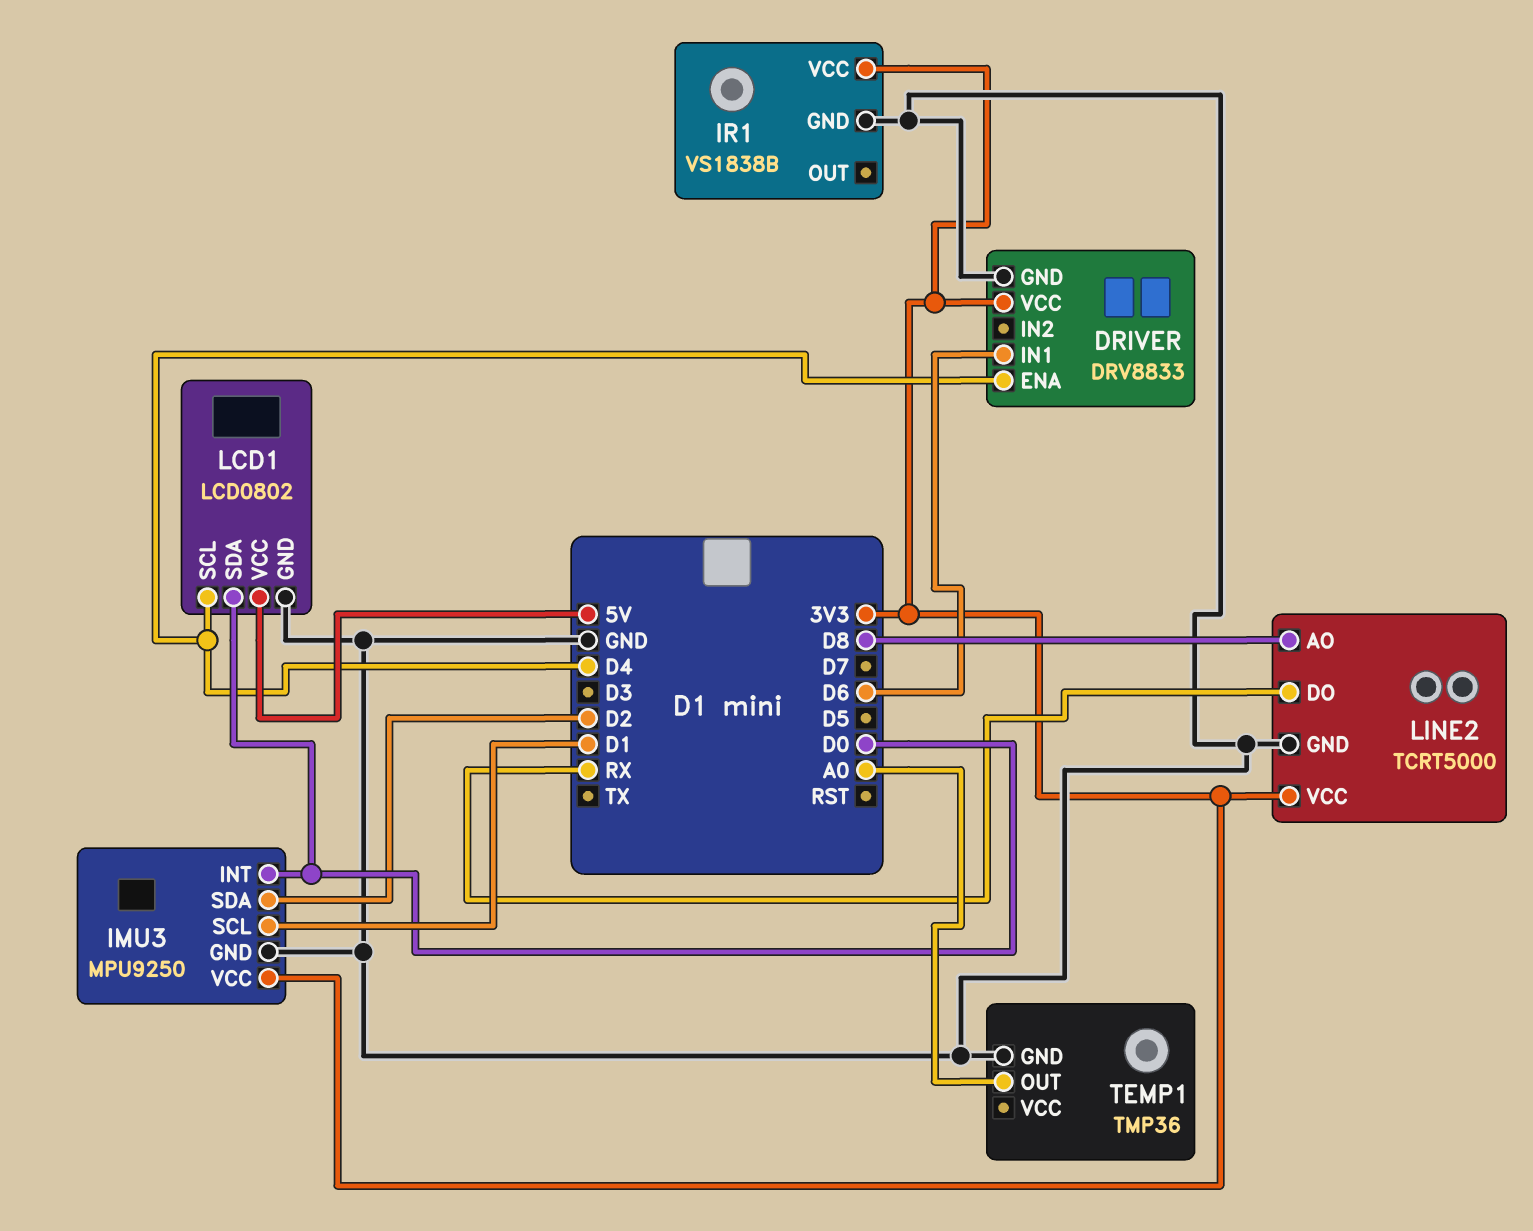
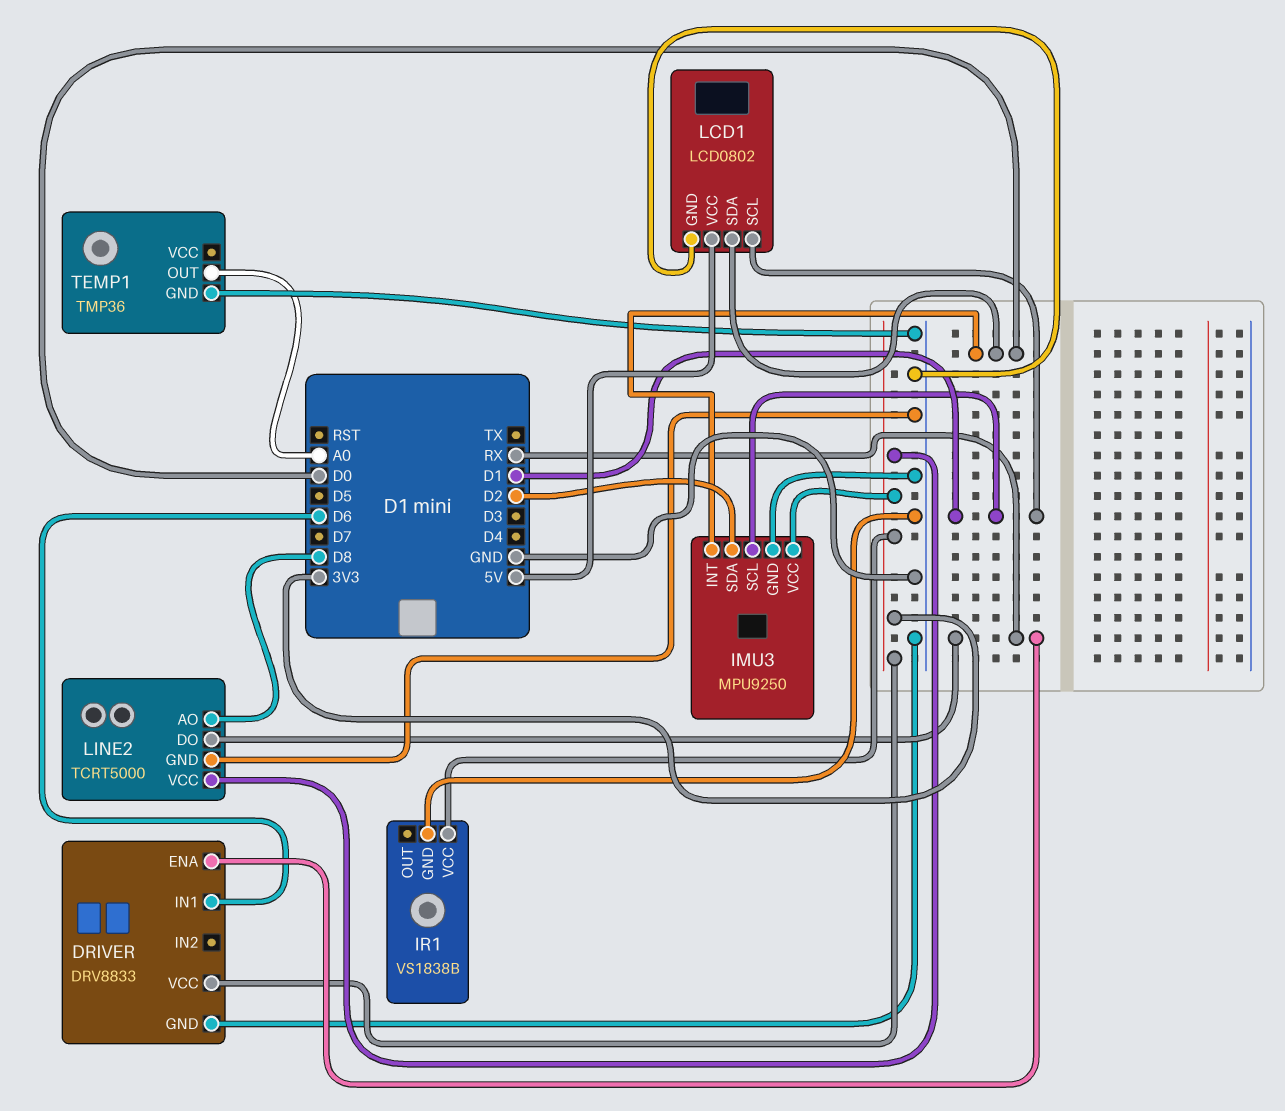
DRIVER pin ENA: D4 -> RX
LCD1 pin SCL: D4 -> D1

